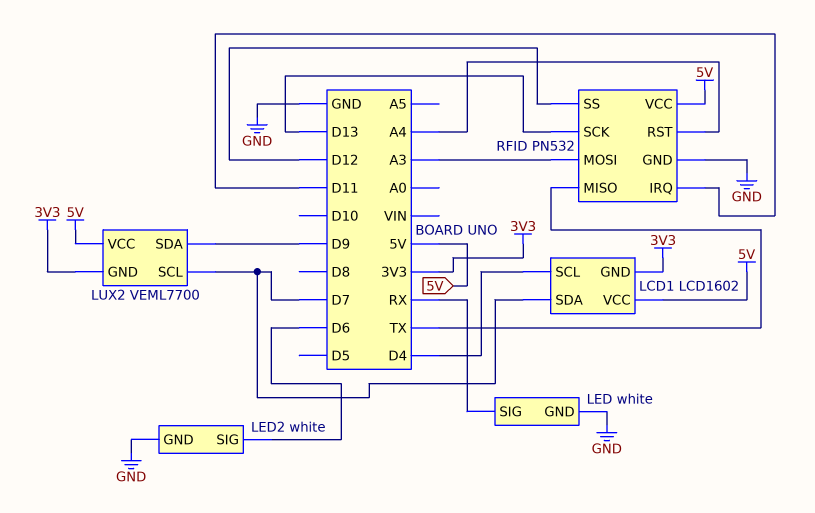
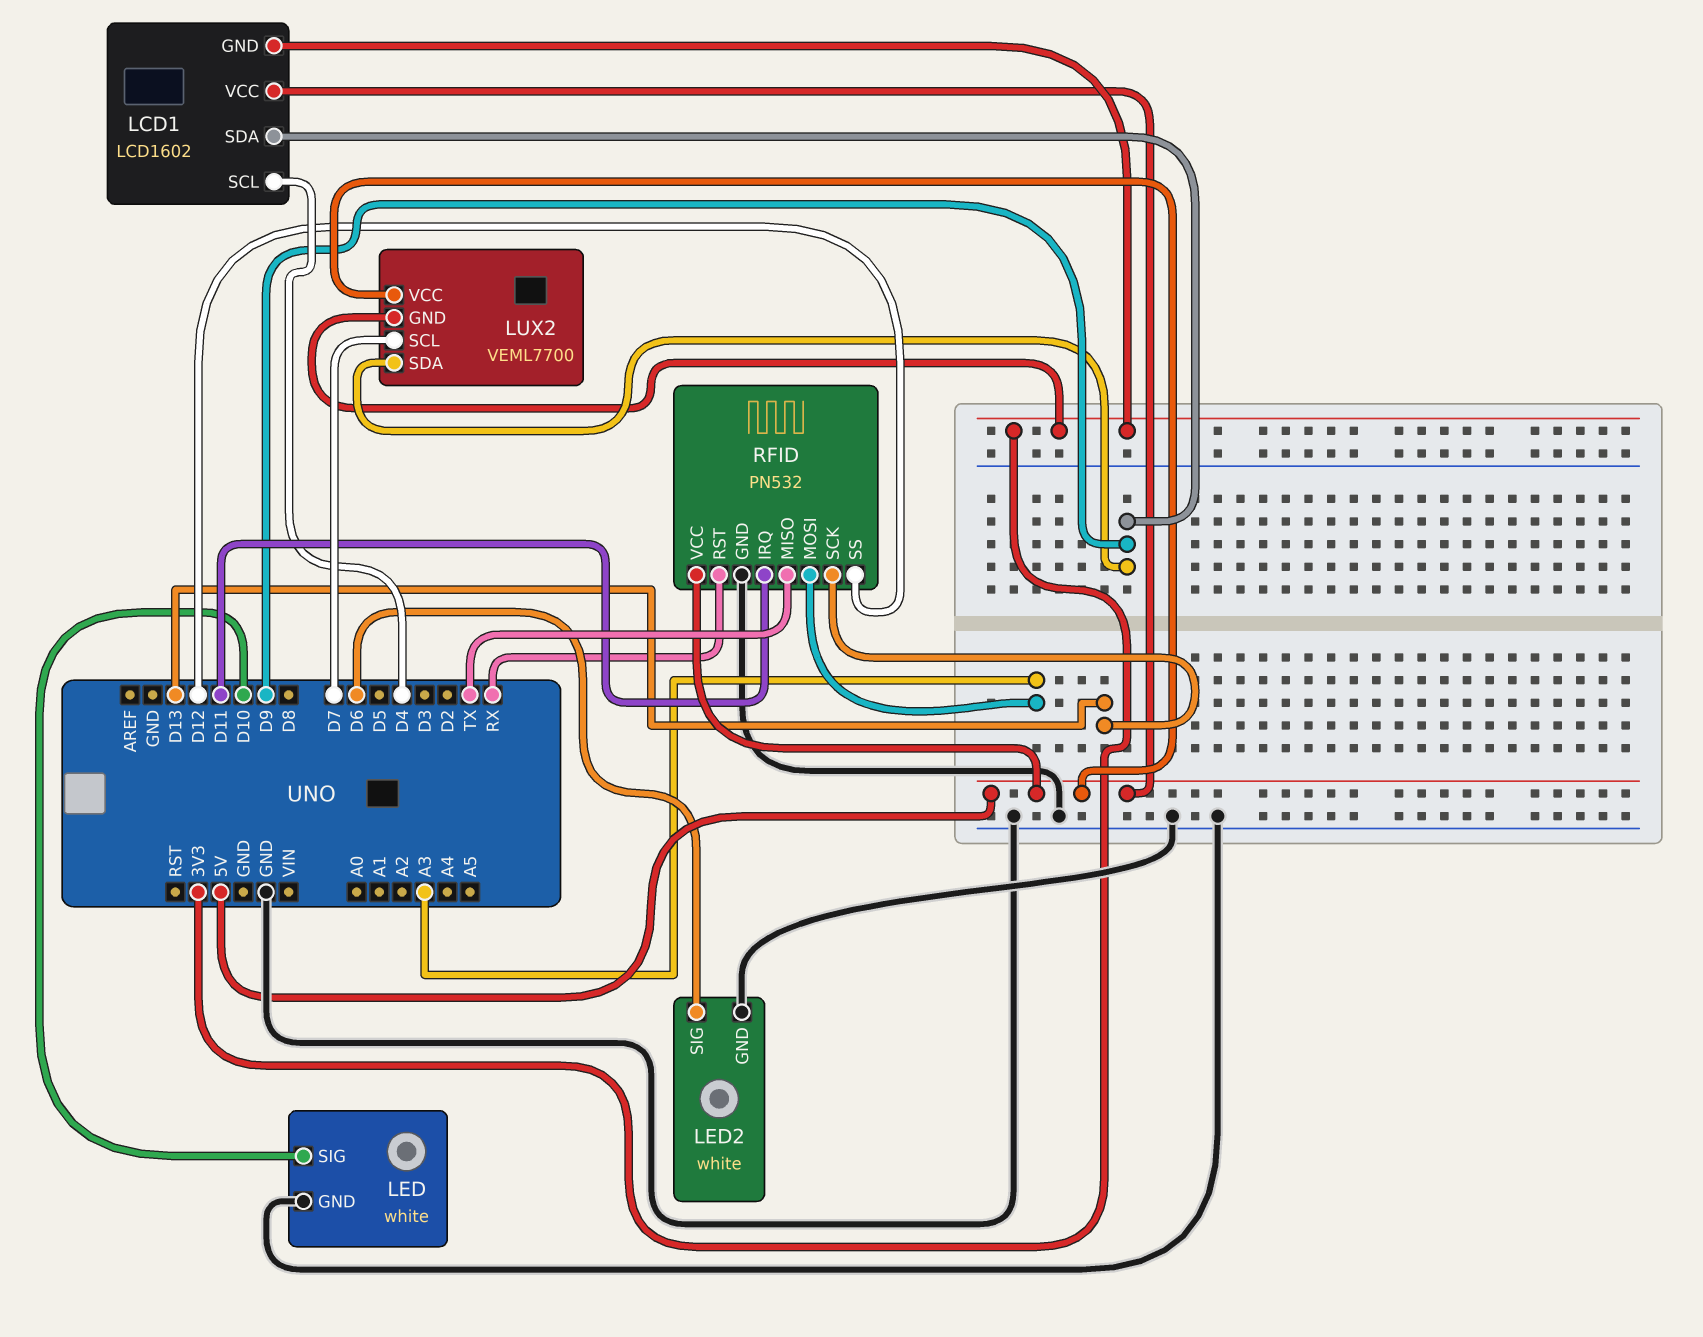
LCD1 pin SDA: D7 -> D9
LED pin SIG: RX -> D10
RFID pin RST: A4 -> RX

